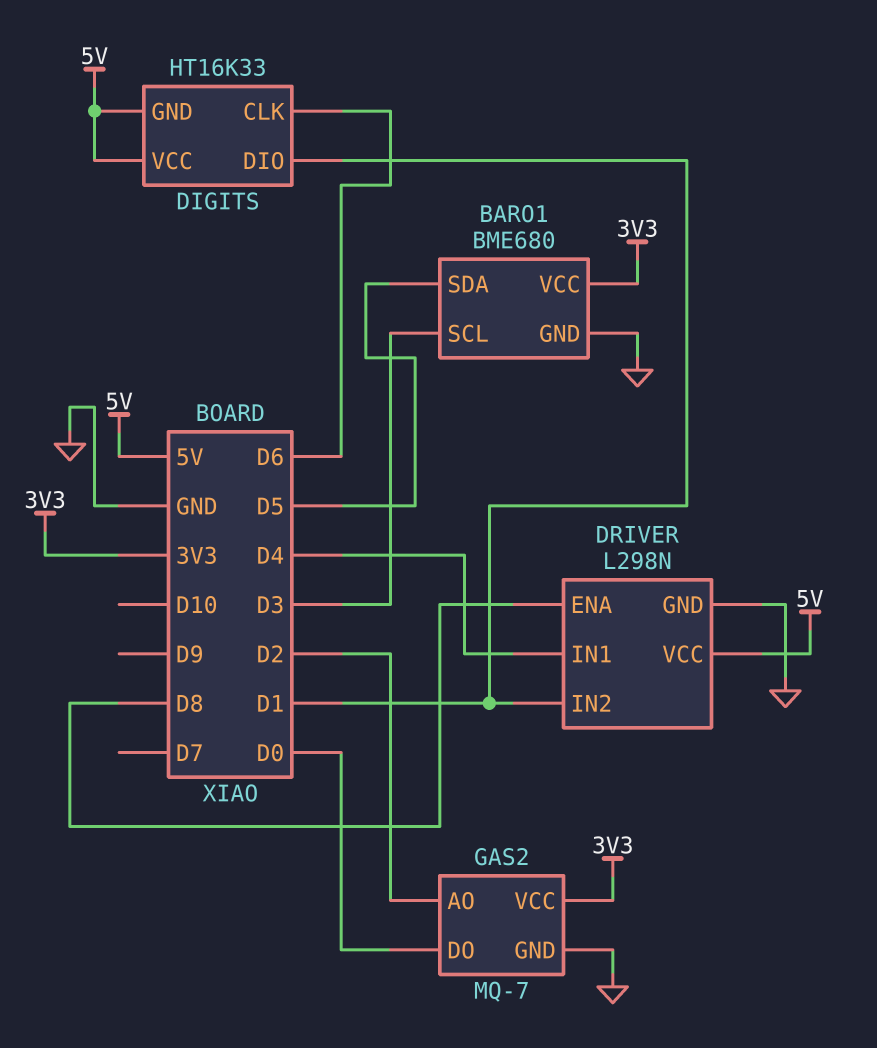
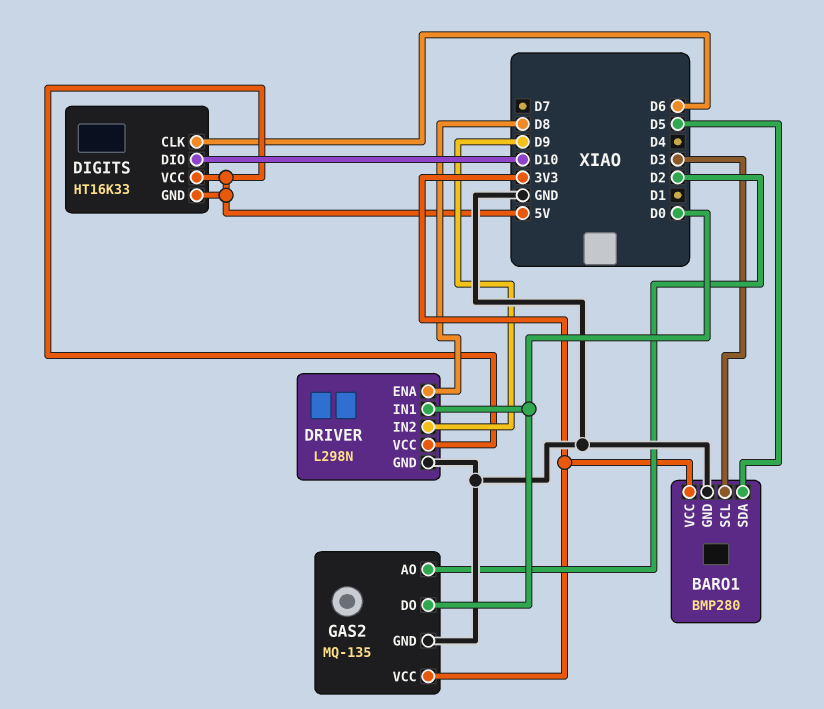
BARO1: BME680 -> BMP280
DIGITS pin DIO: D1 -> D10
DRIVER pin IN1: D4 -> D0
DRIVER pin IN2: D1 -> D9
GAS2: MQ-7 -> MQ-135

